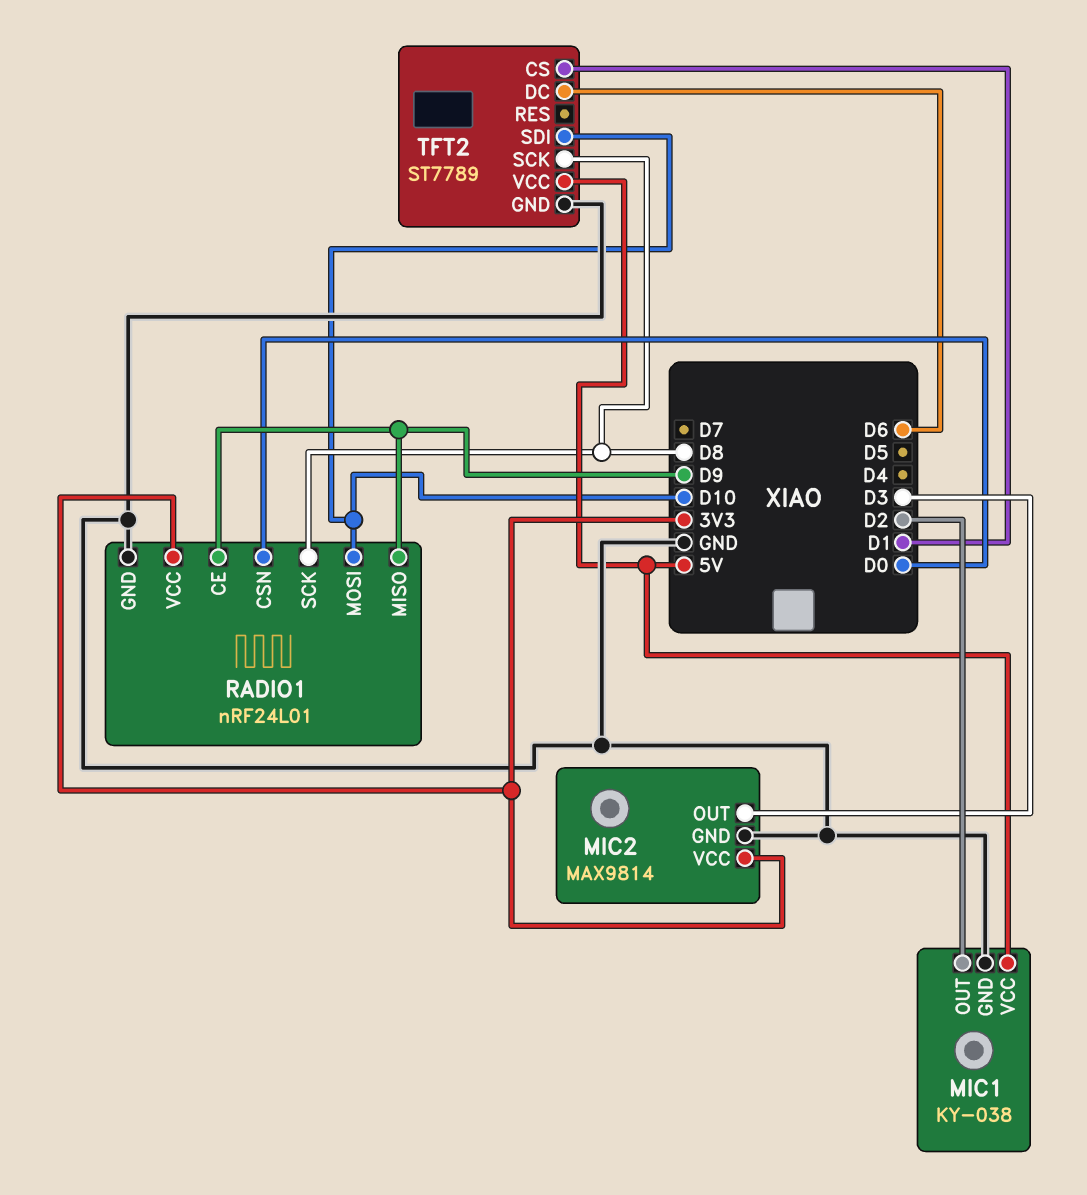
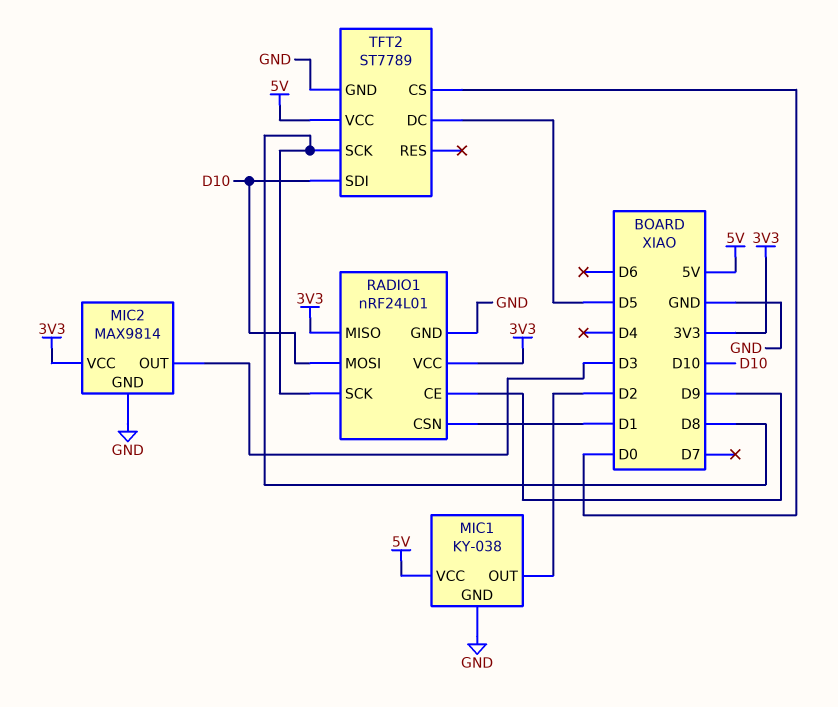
RADIO1 pin CSN: D0 -> D1
RADIO1 pin MISO: D9 -> 3V3
TFT2 pin CS: D1 -> D0
TFT2 pin DC: D6 -> D5

